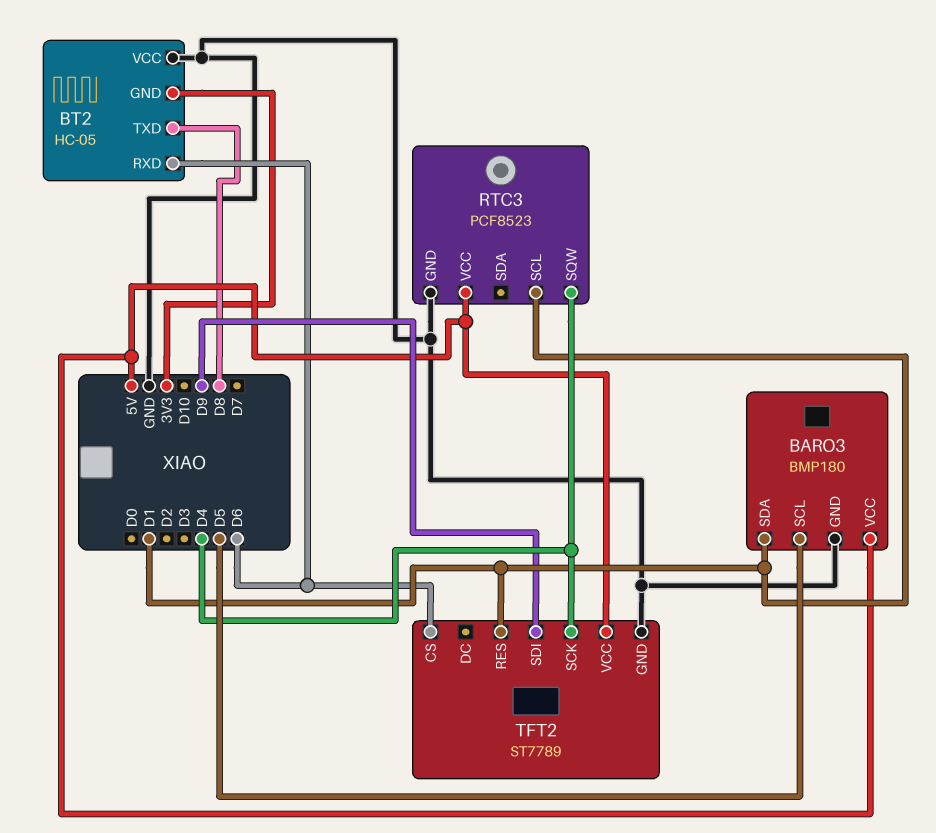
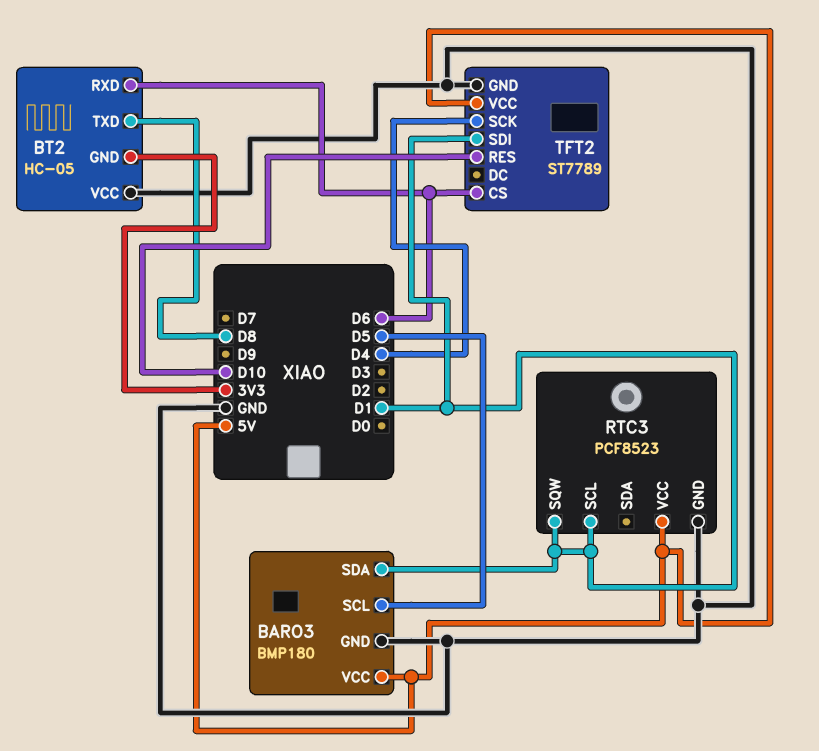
RTC3 pin SQW: D4 -> D1
TFT2 pin RES: D1 -> D10
TFT2 pin SDI: D9 -> D1

